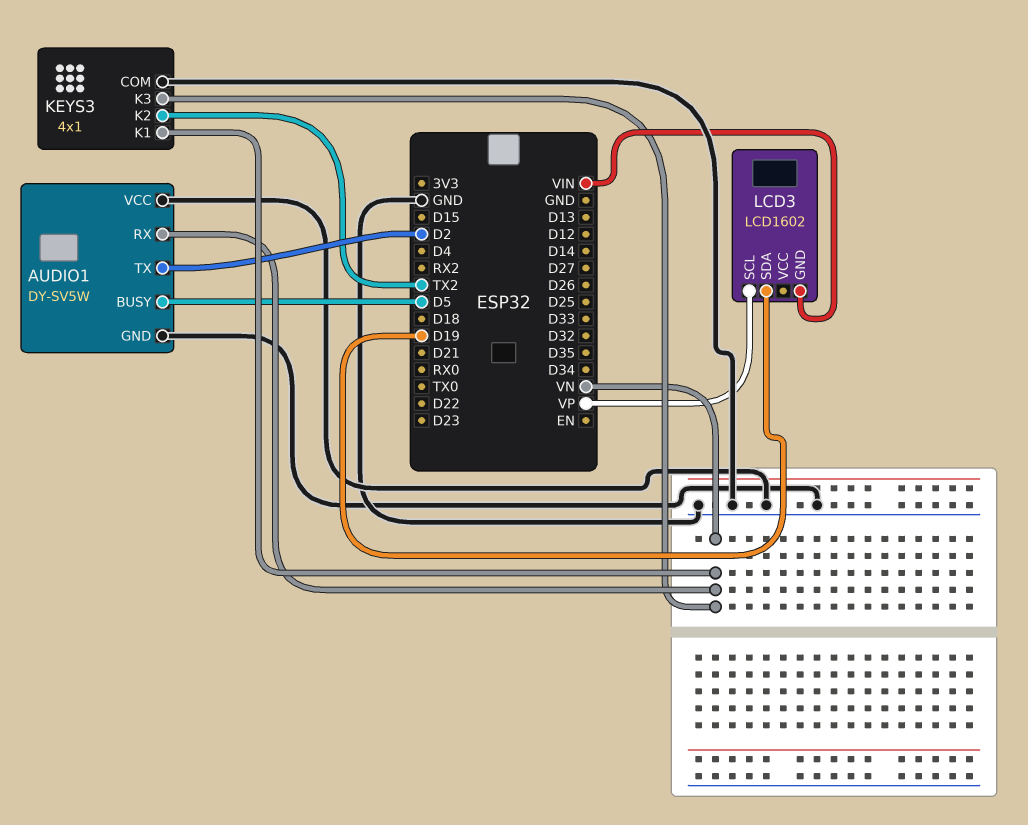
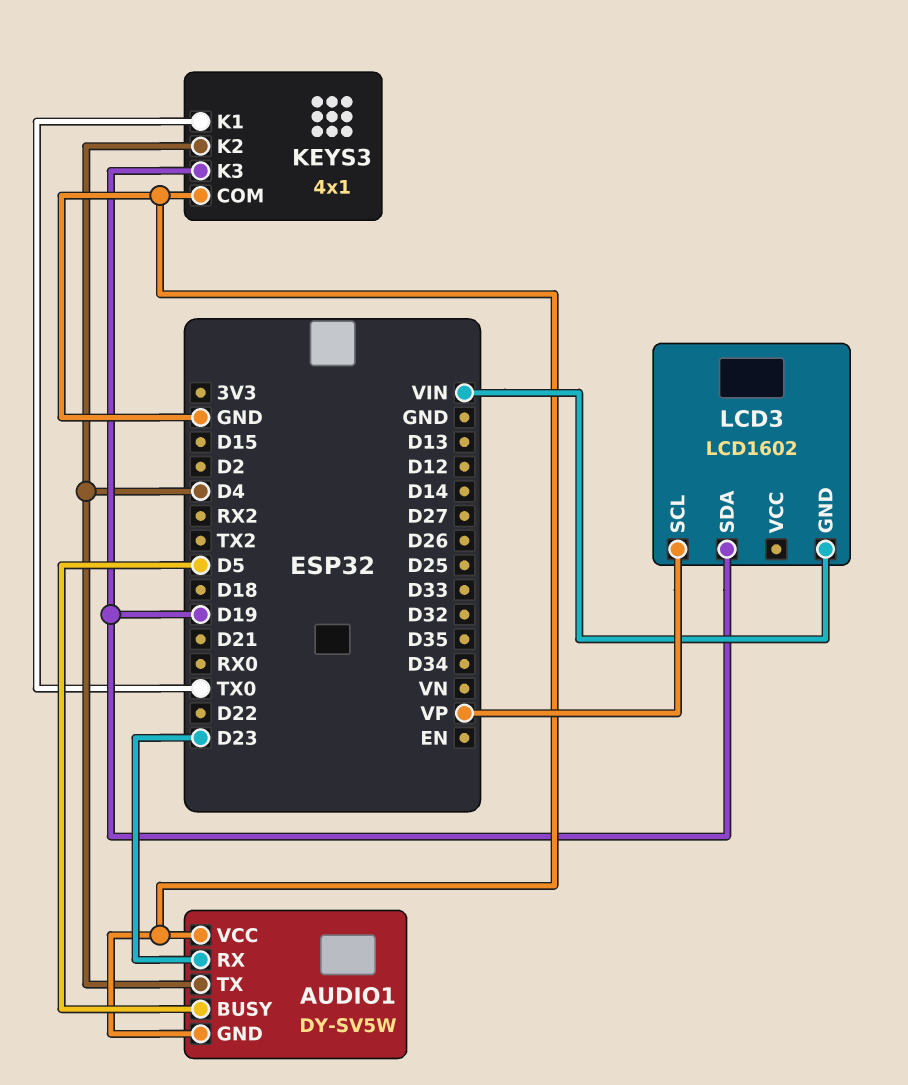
AUDIO1 pin RX: VN -> D23
AUDIO1 pin TX: D2 -> D4
KEYS3 pin K1: VN -> TX0
KEYS3 pin K2: TX2 -> D4
KEYS3 pin K3: VN -> D19

